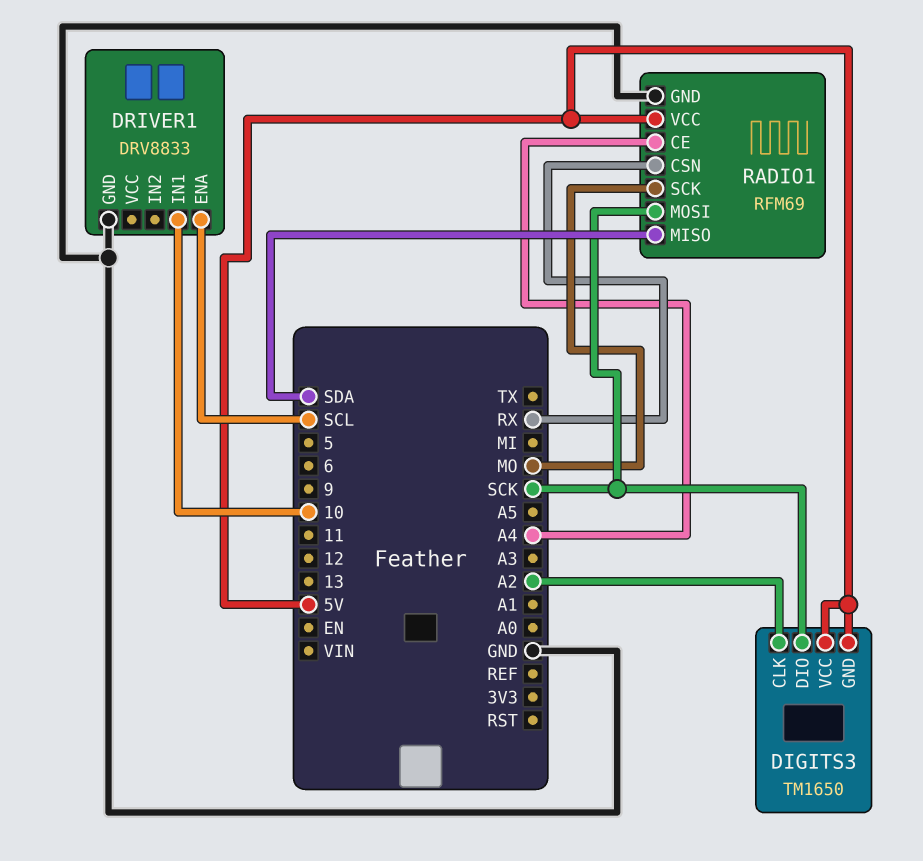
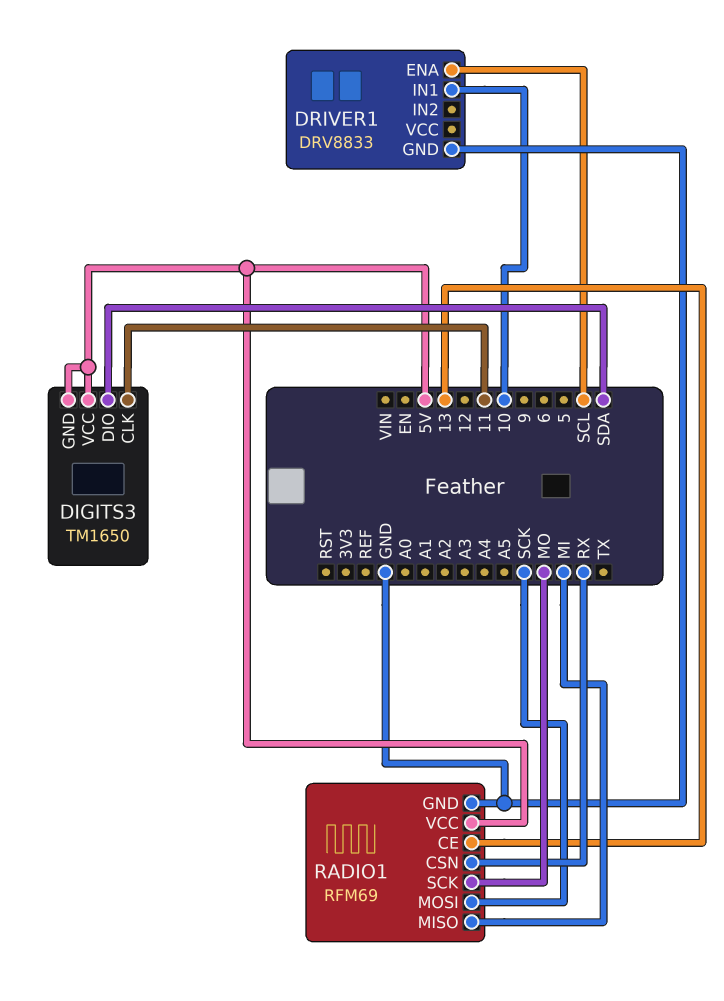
DIGITS3 pin CLK: A2 -> 11
DIGITS3 pin DIO: SCK -> SDA
RADIO1 pin CE: A4 -> 13
RADIO1 pin MISO: SDA -> MI

